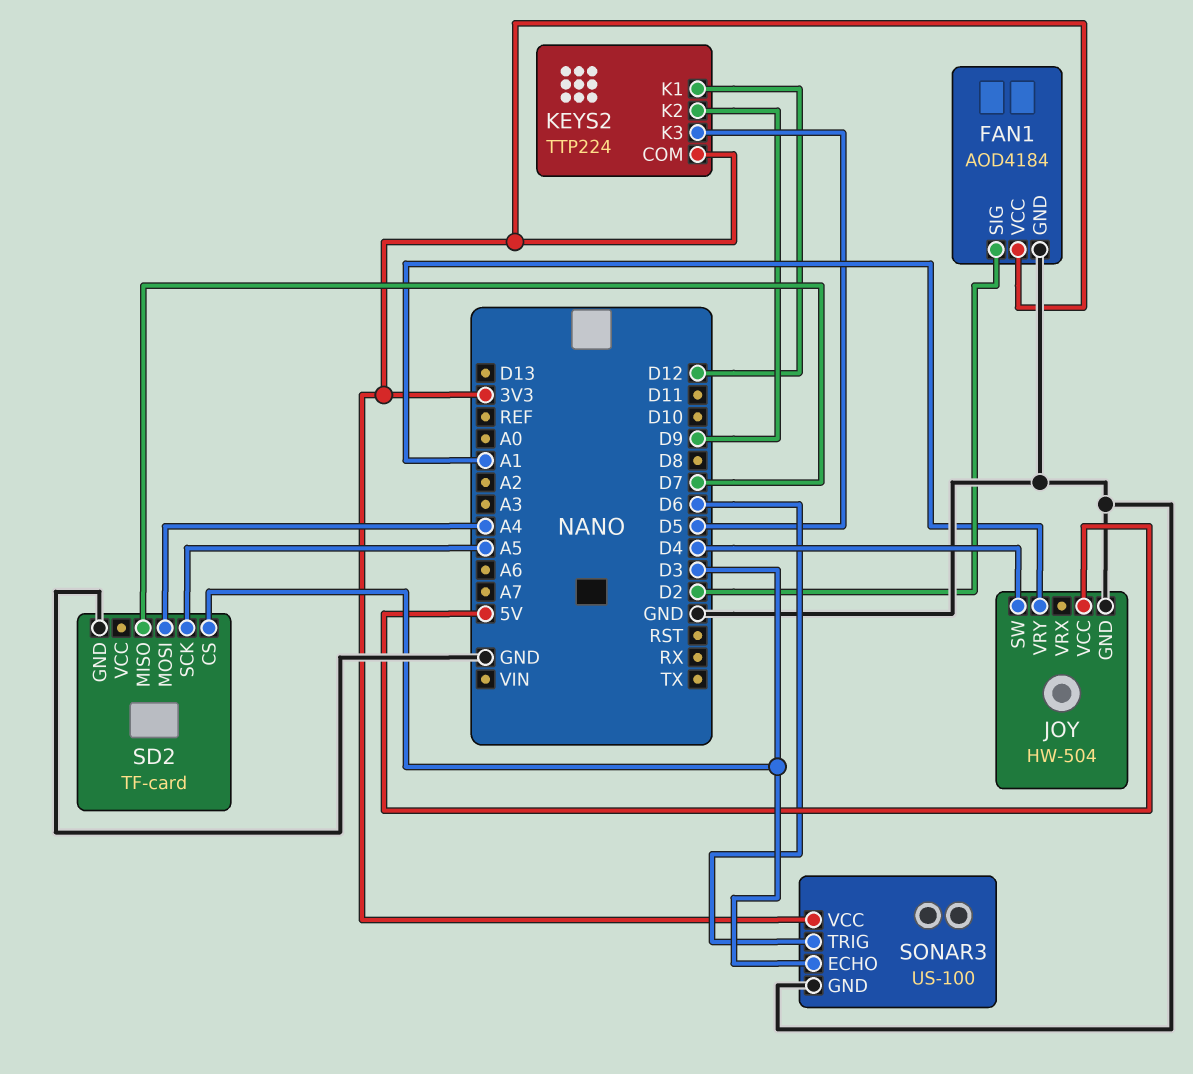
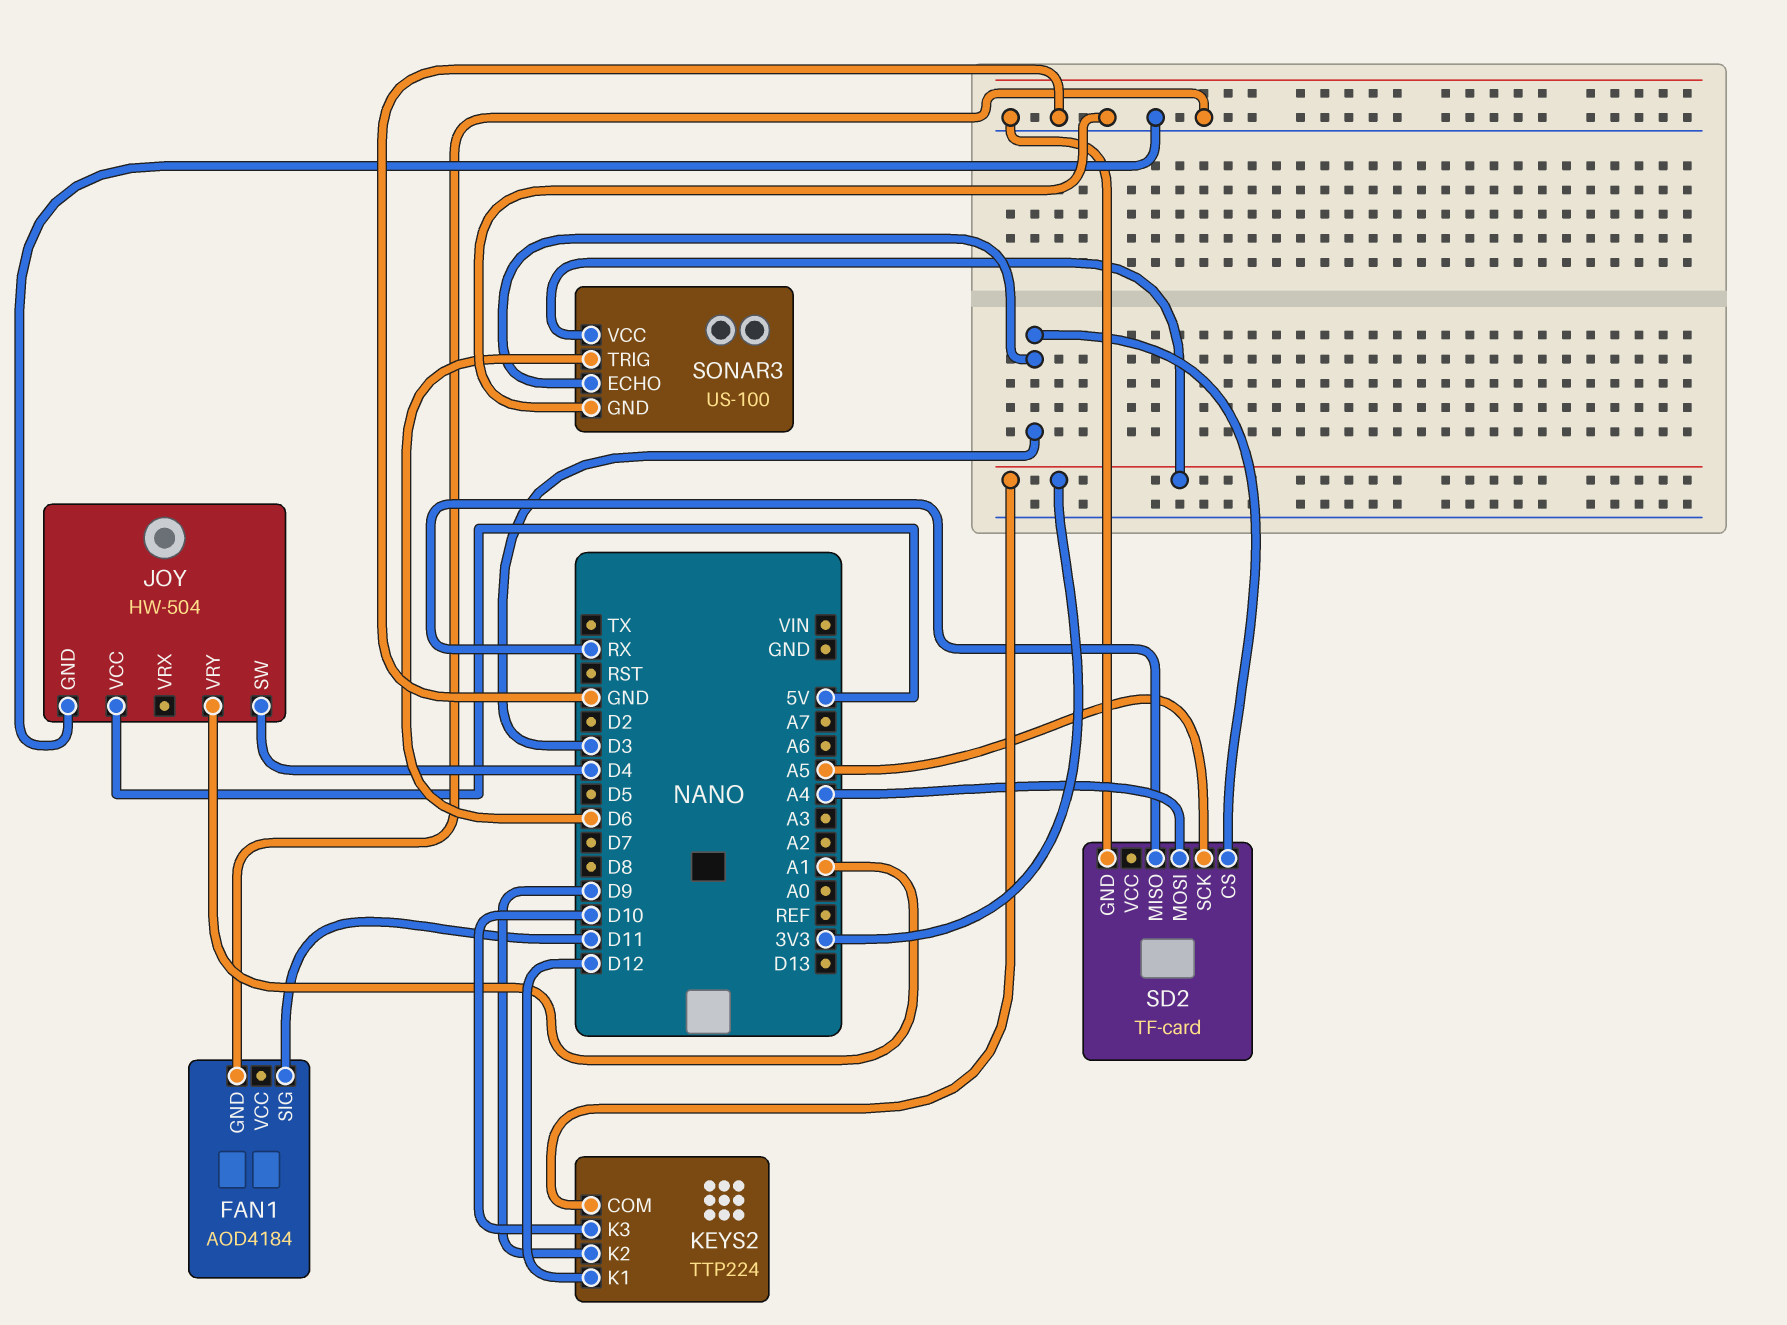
FAN1 pin SIG: D2 -> D11
FAN1 pin VCC: 3V3 -> none
KEYS2 pin K3: D5 -> D10
SD2 pin MISO: D7 -> RX

